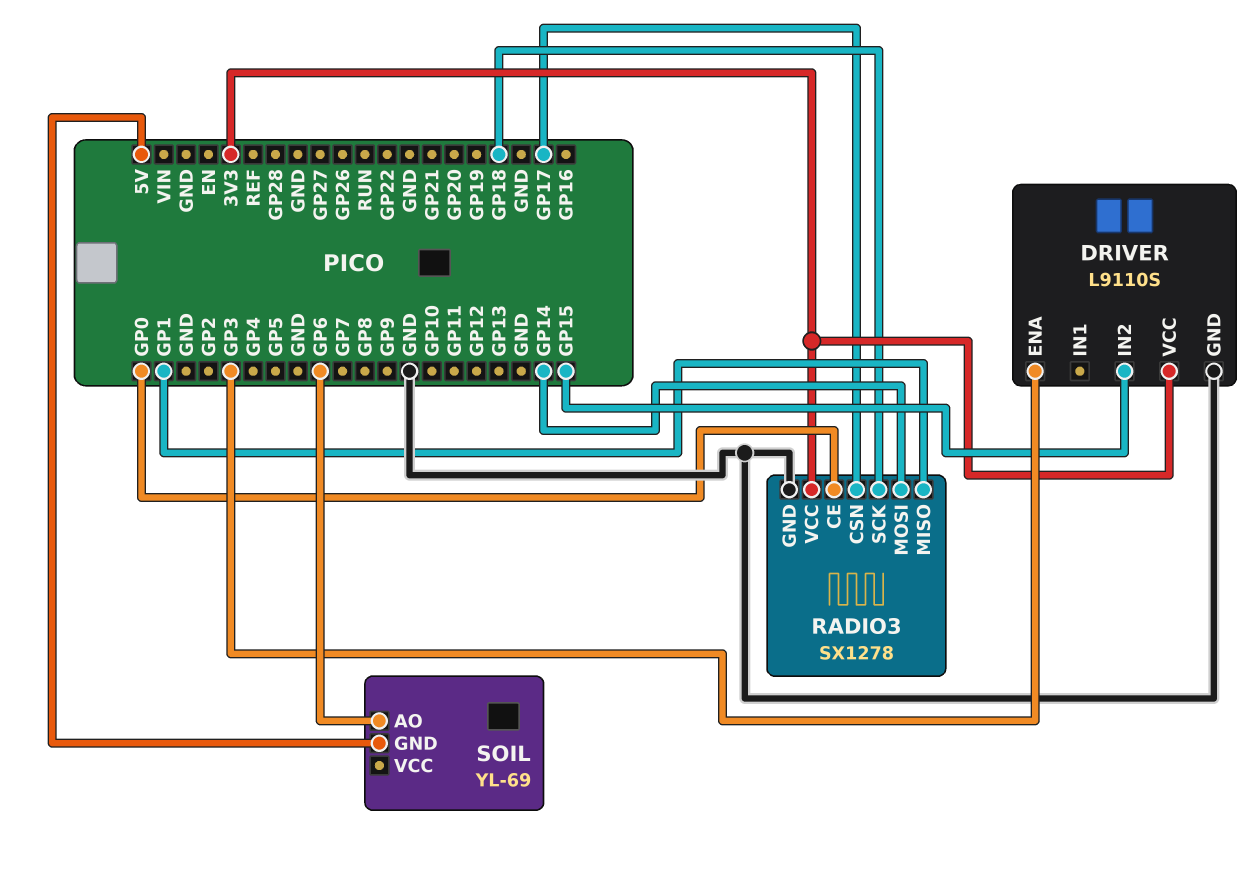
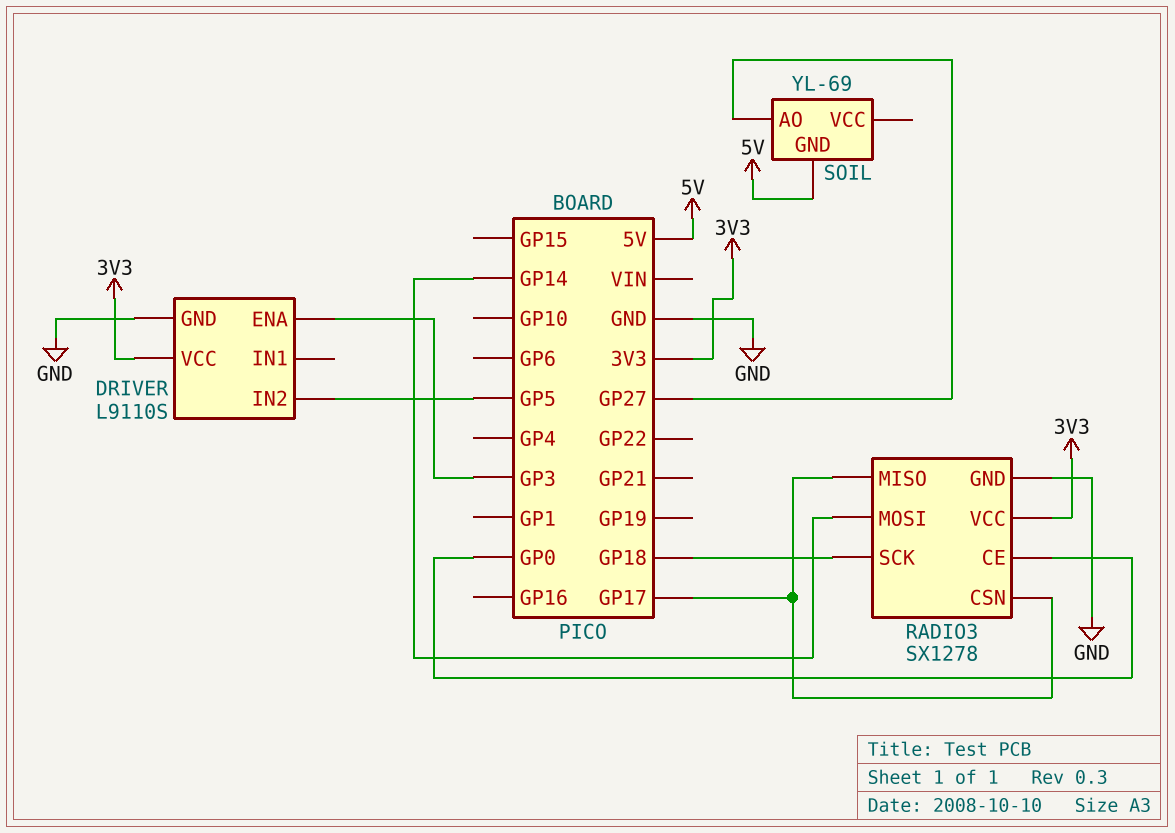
DRIVER pin IN2: GP15 -> GP5
RADIO3 pin MISO: GP1 -> GP17
SOIL pin AO: GP6 -> GP27

